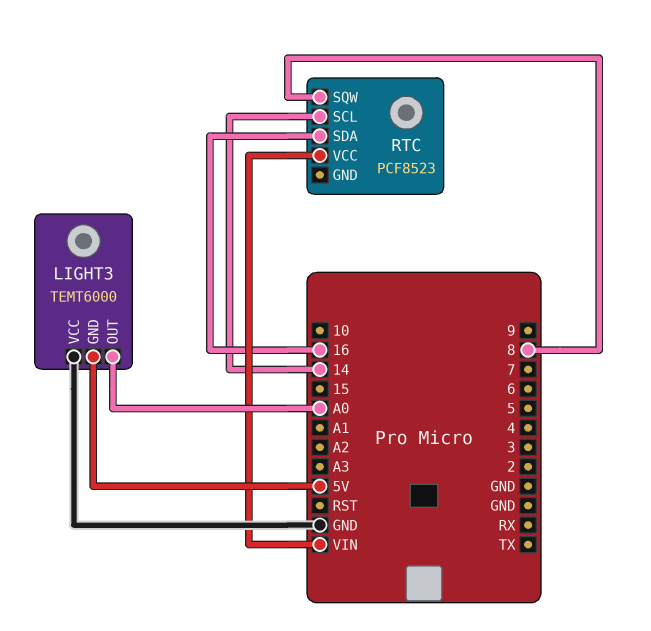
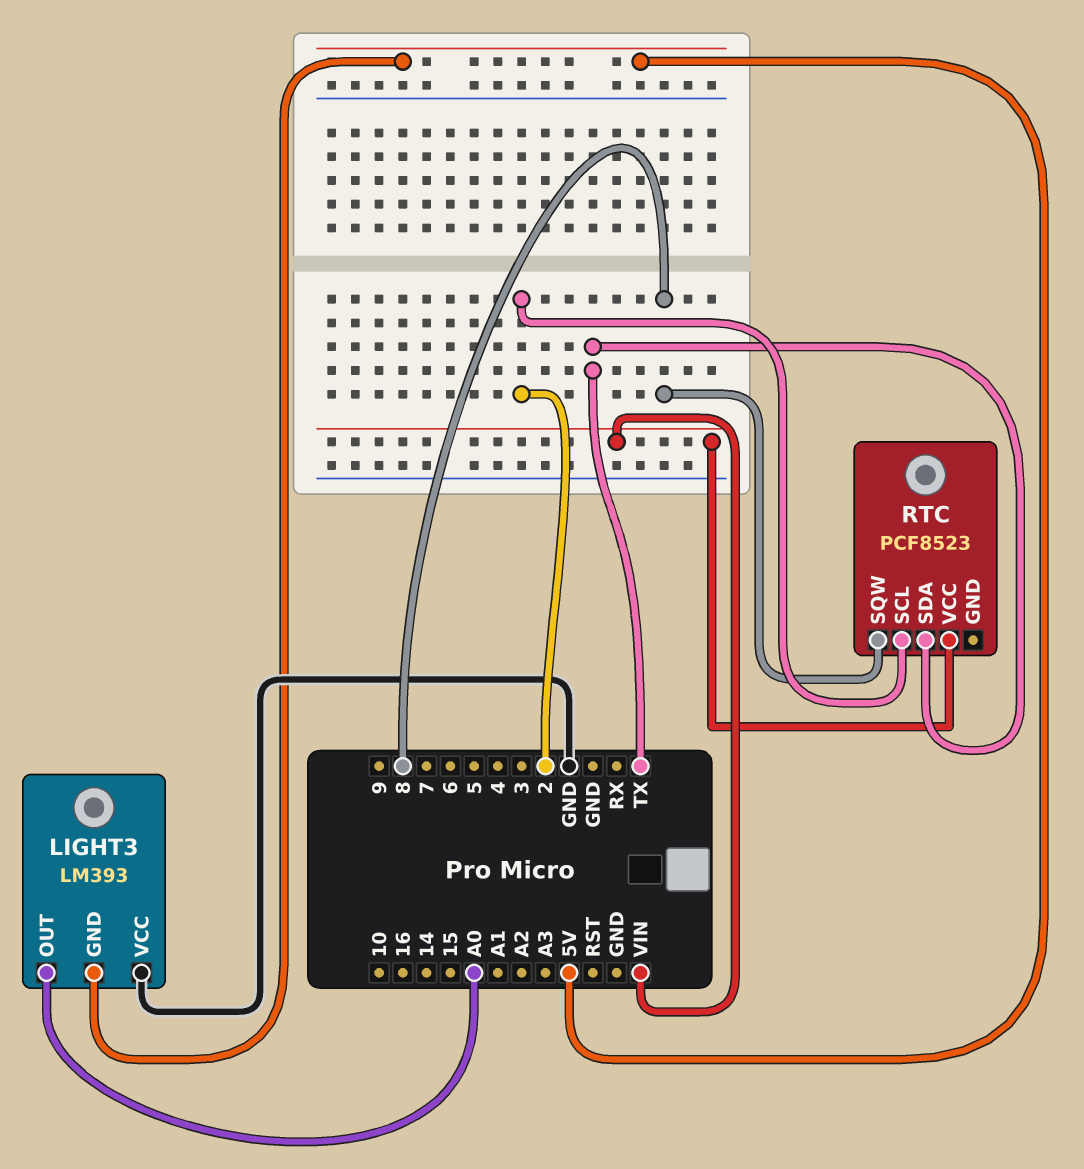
LIGHT3: TEMT6000 -> LM393
RTC pin SCL: 14 -> 2
RTC pin SDA: 16 -> TX

